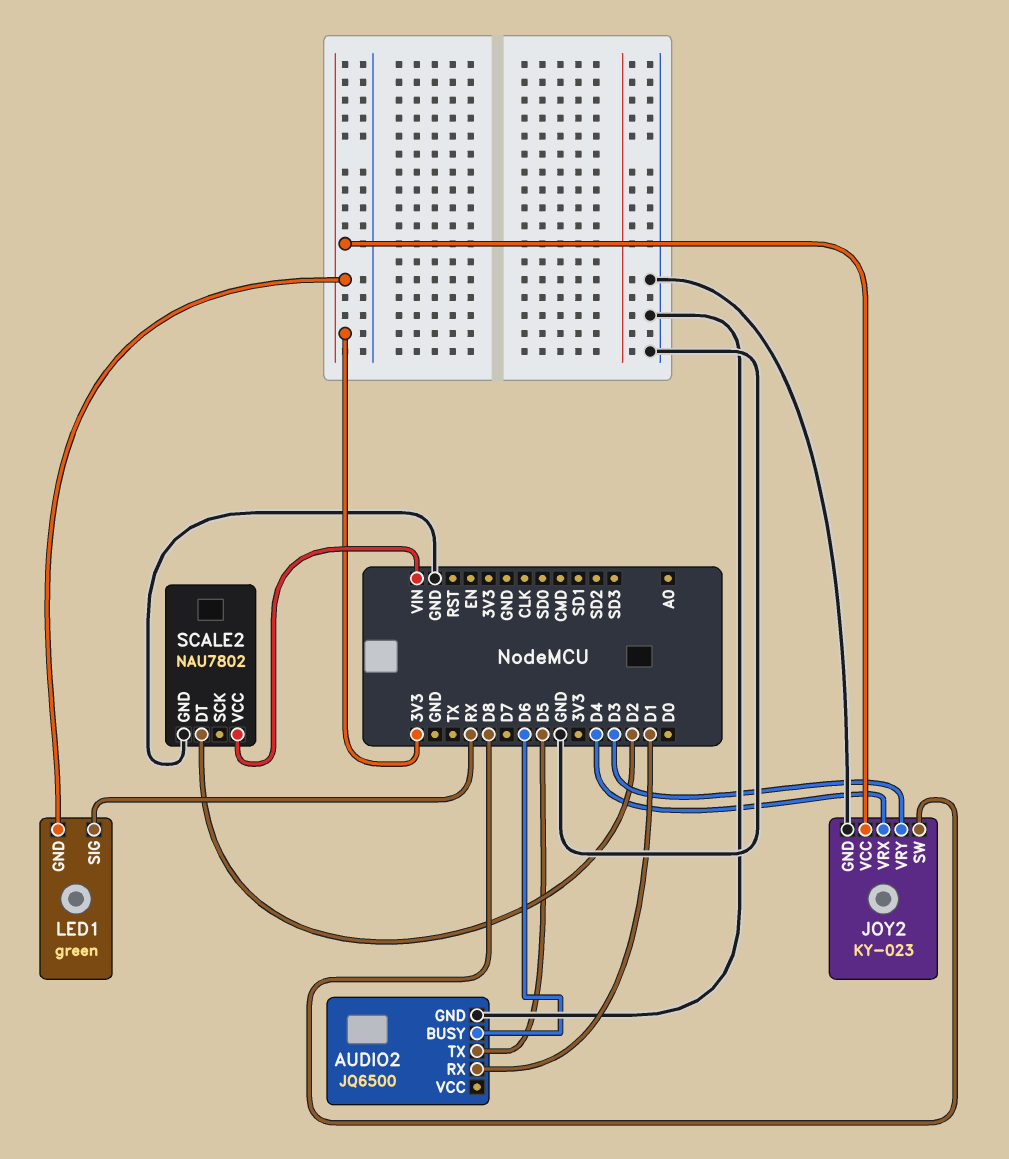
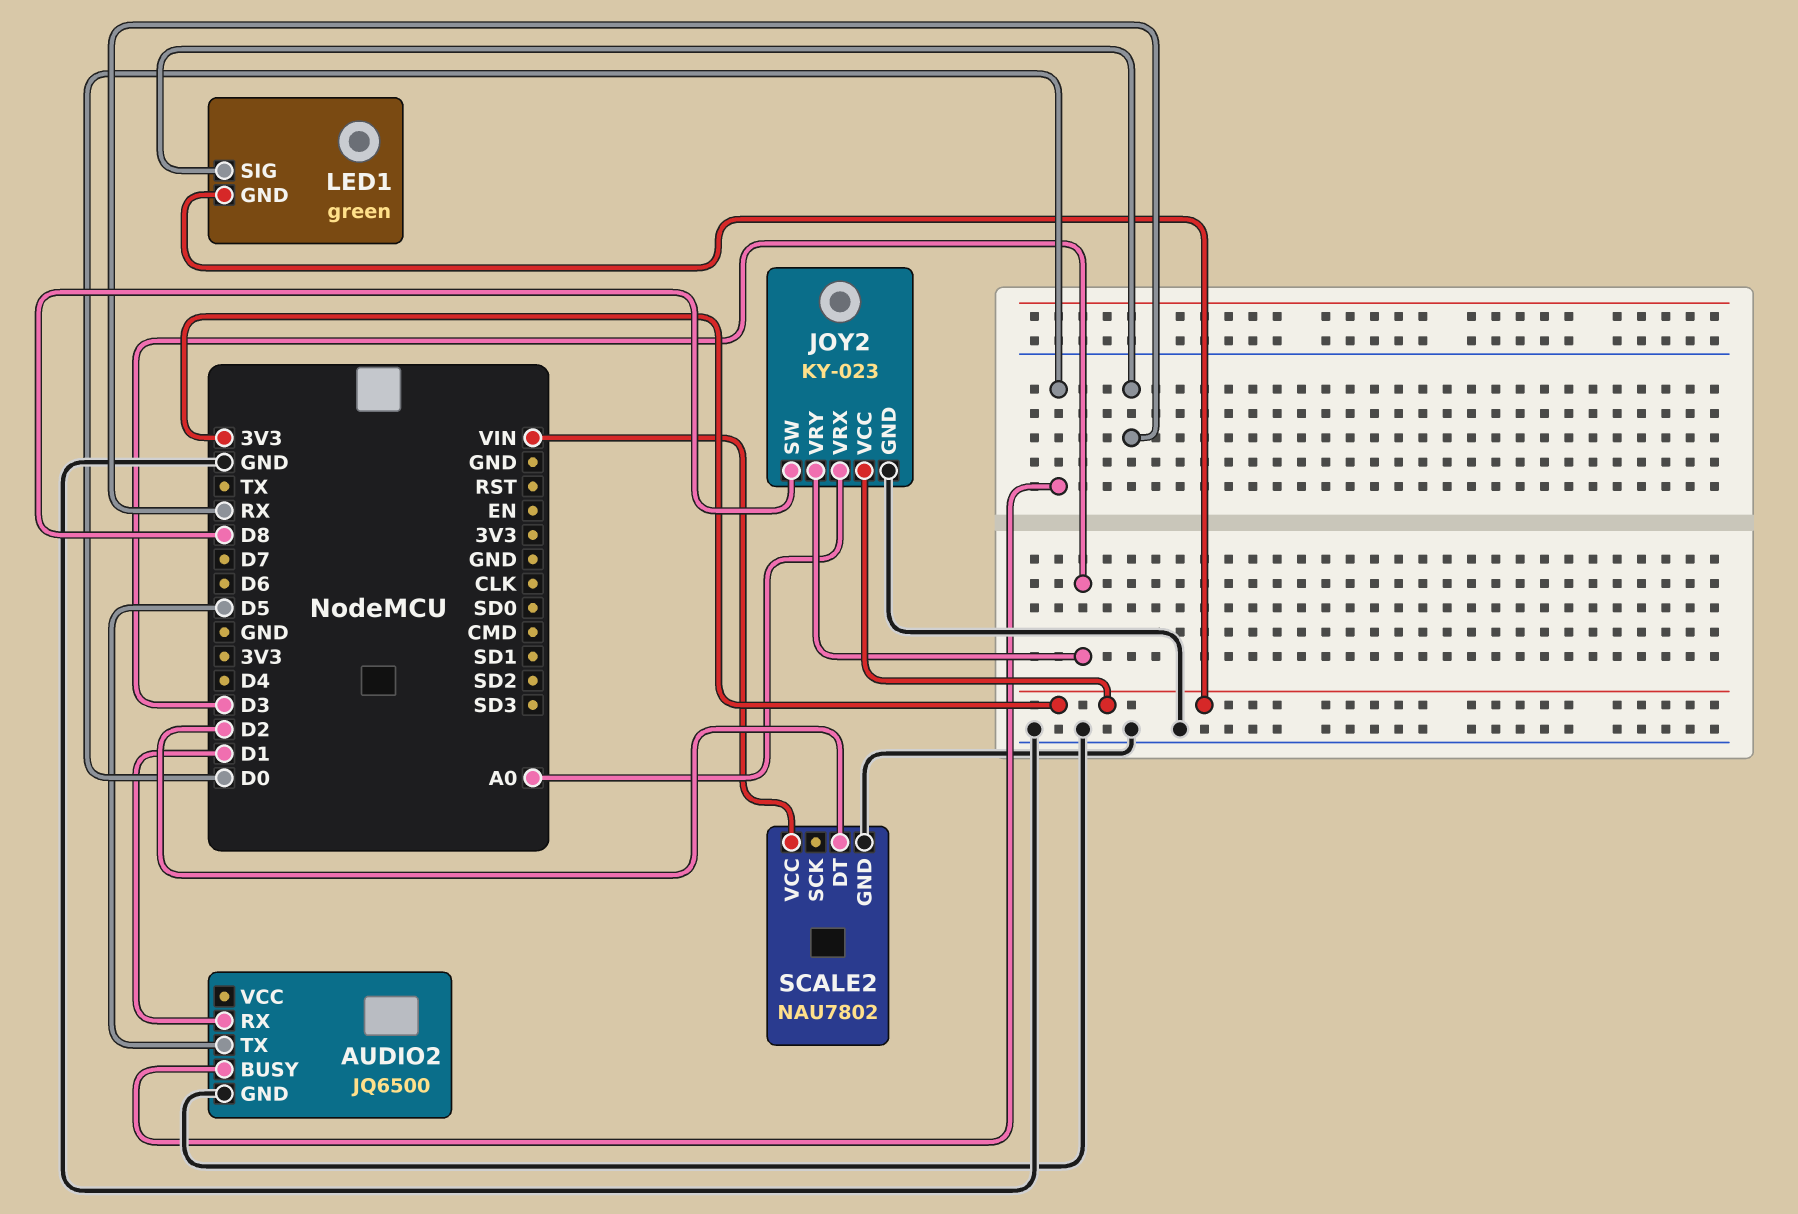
AUDIO2 pin BUSY: D6 -> D0
JOY2 pin VRX: D4 -> A0

